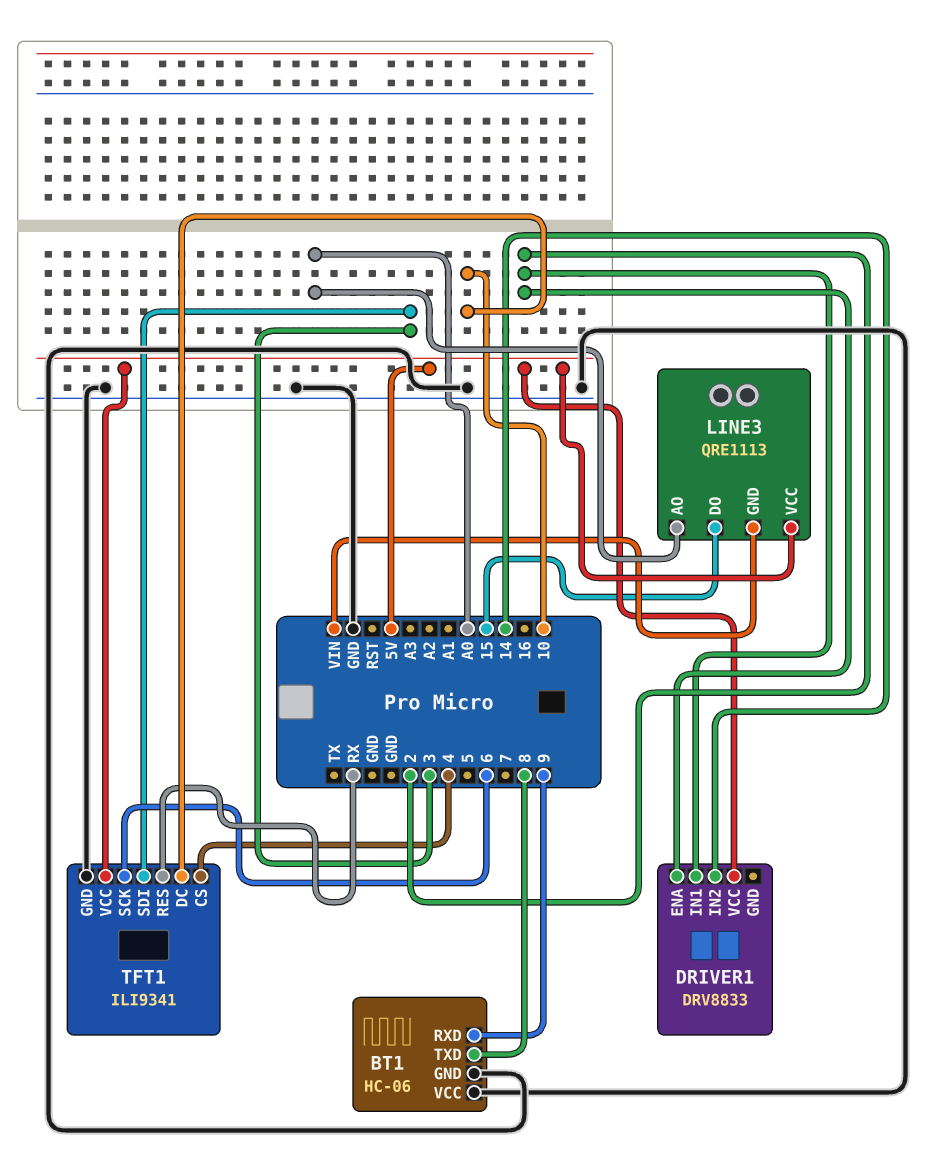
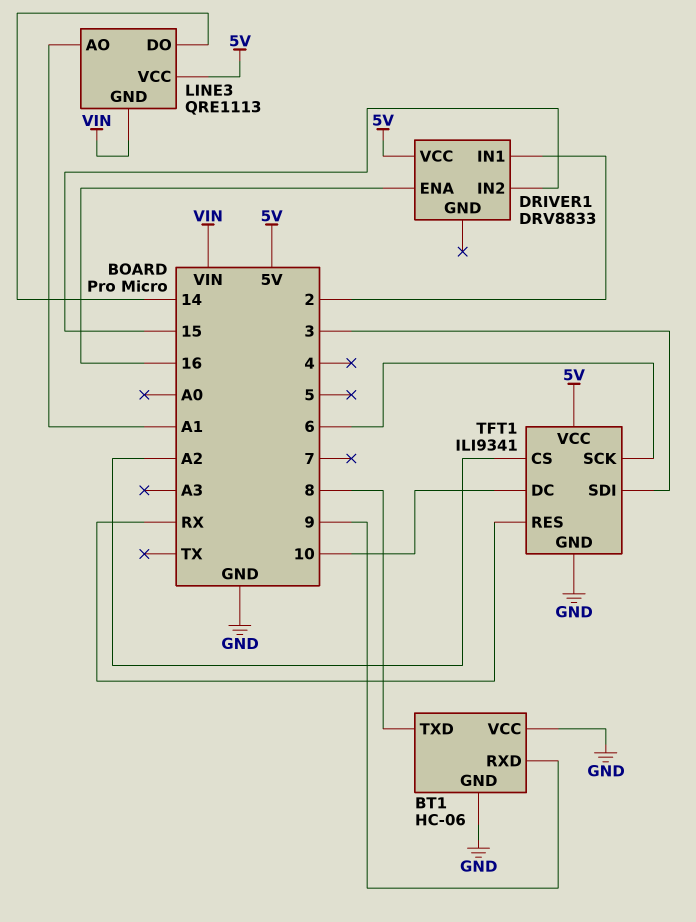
DRIVER1 pin ENA: 2 -> 16
DRIVER1 pin IN2: 14 -> 15
LINE3 pin AO: A0 -> A1
LINE3 pin DO: 15 -> 14
TFT1 pin CS: 4 -> A2

